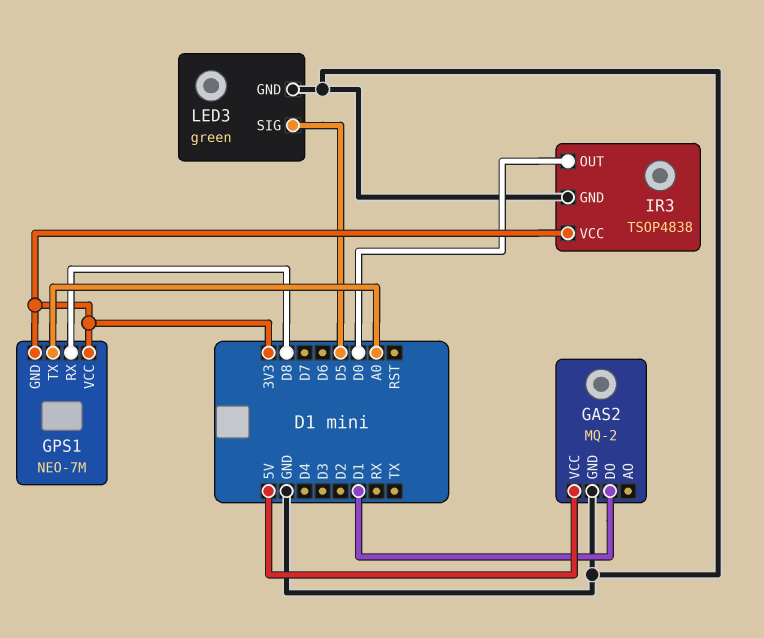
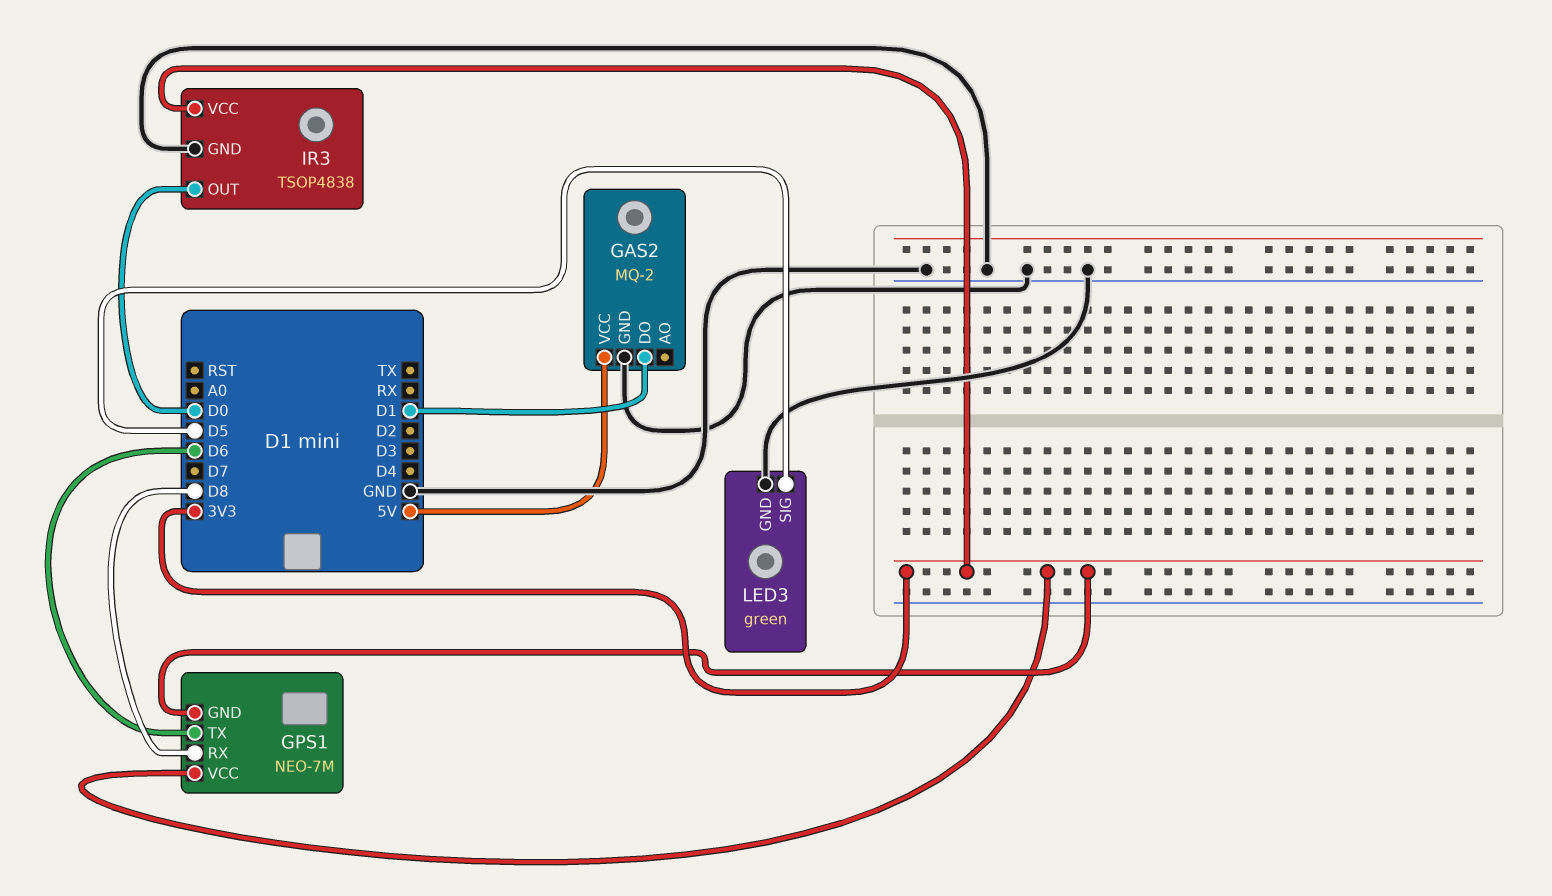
GPS1 pin TX: A0 -> D6

